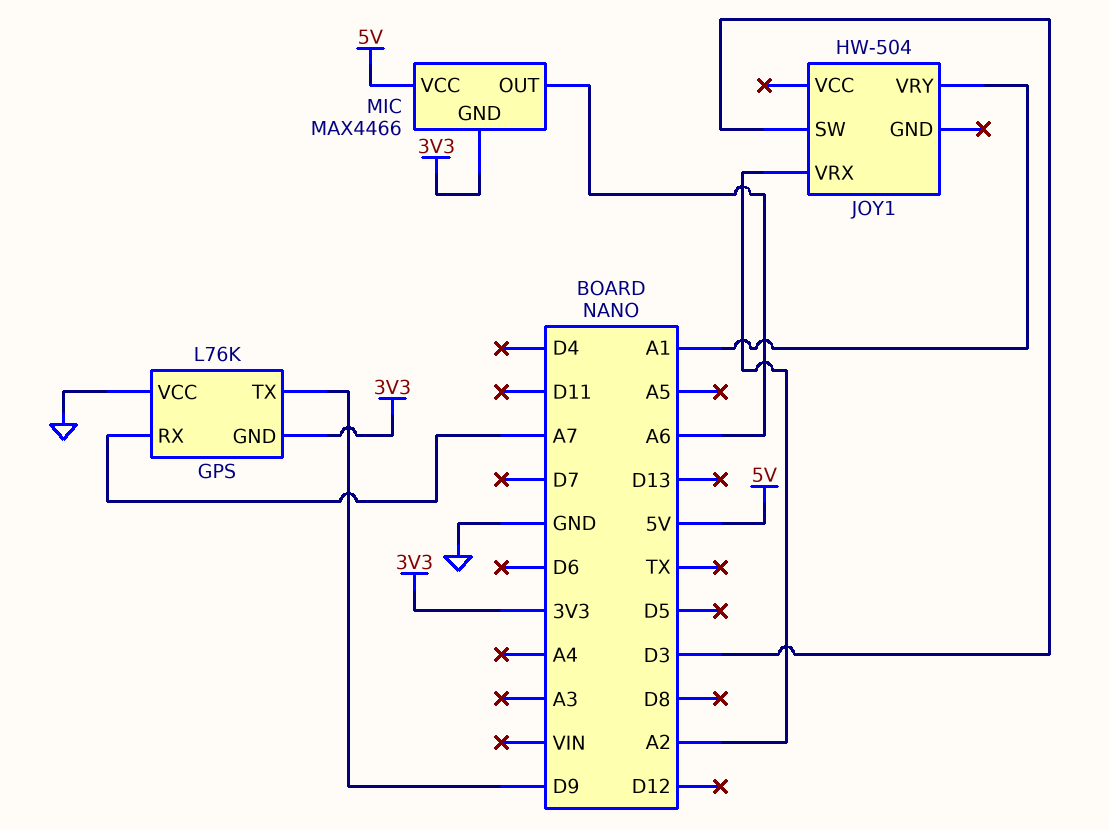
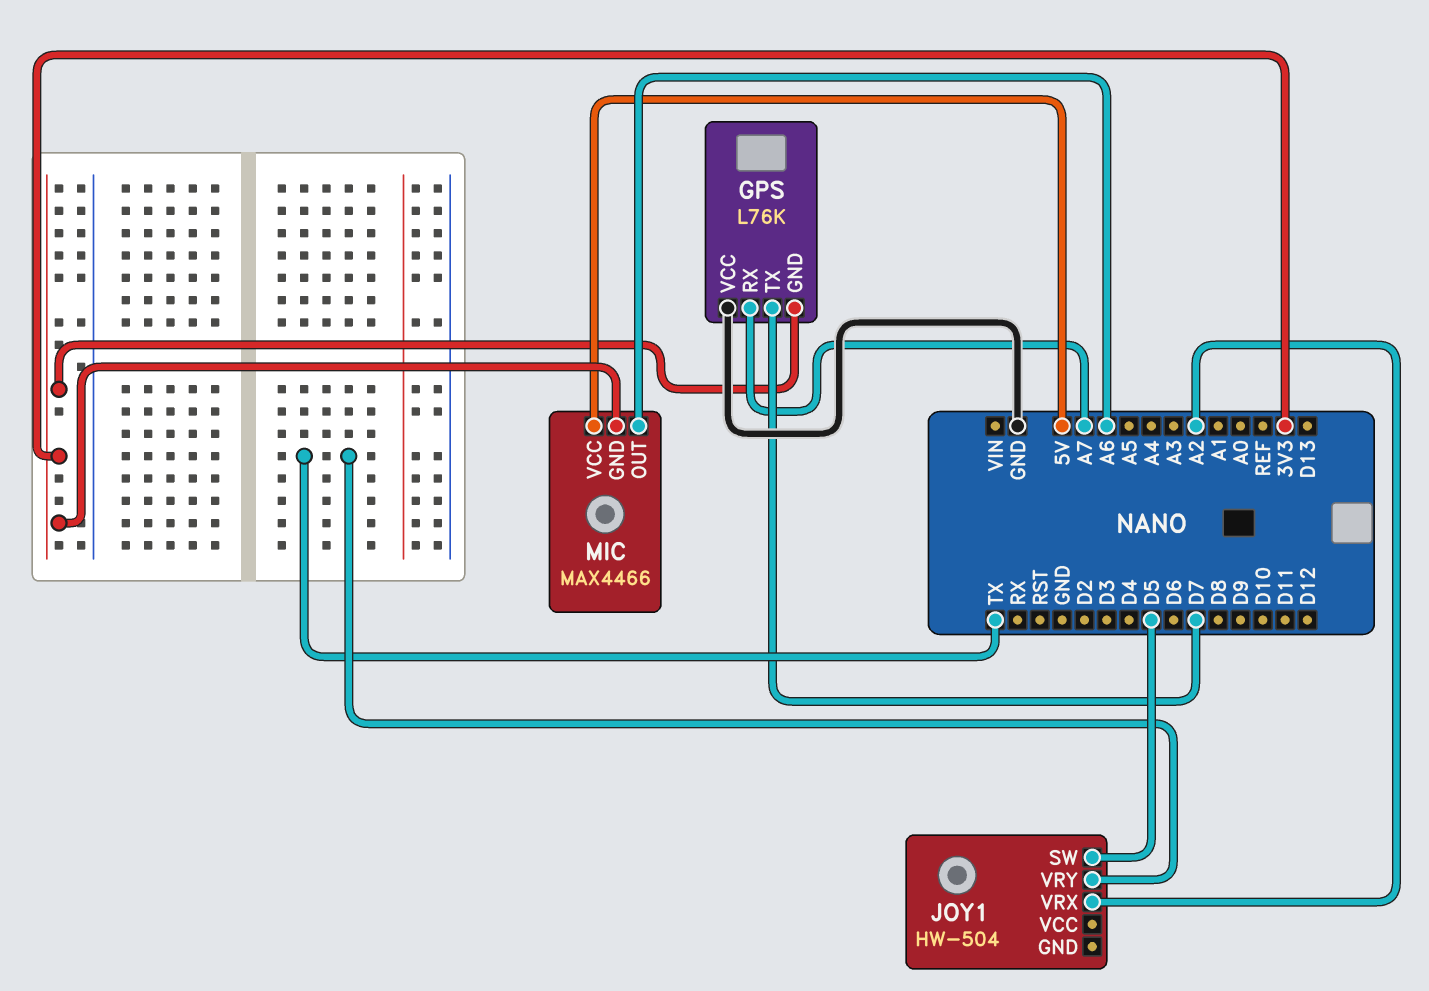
GPS pin TX: D9 -> D7
JOY1 pin SW: D3 -> D5
JOY1 pin VRY: A1 -> TX

